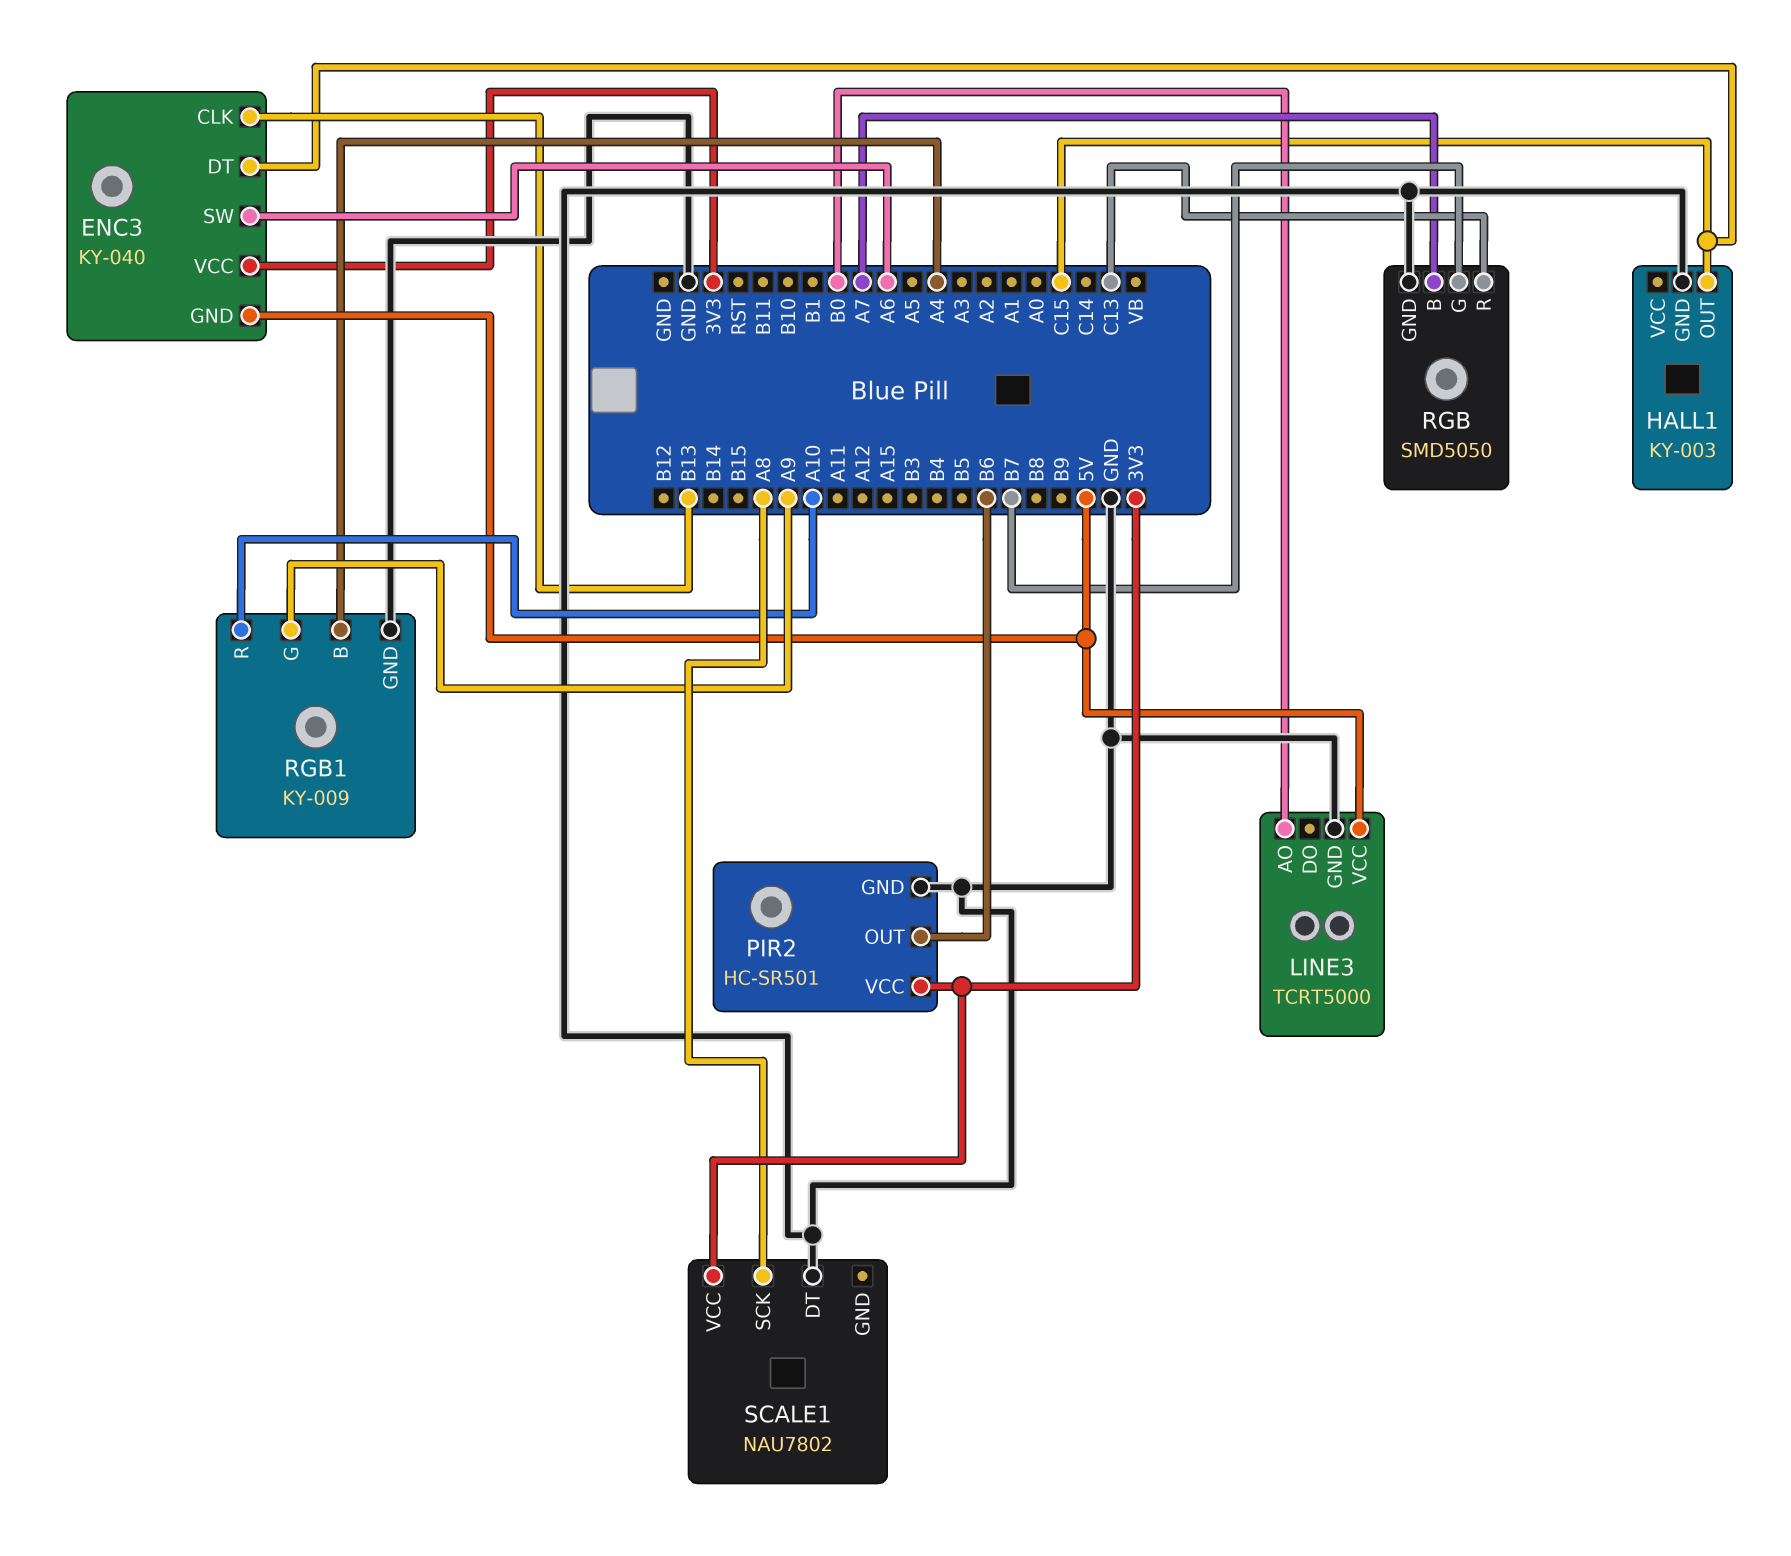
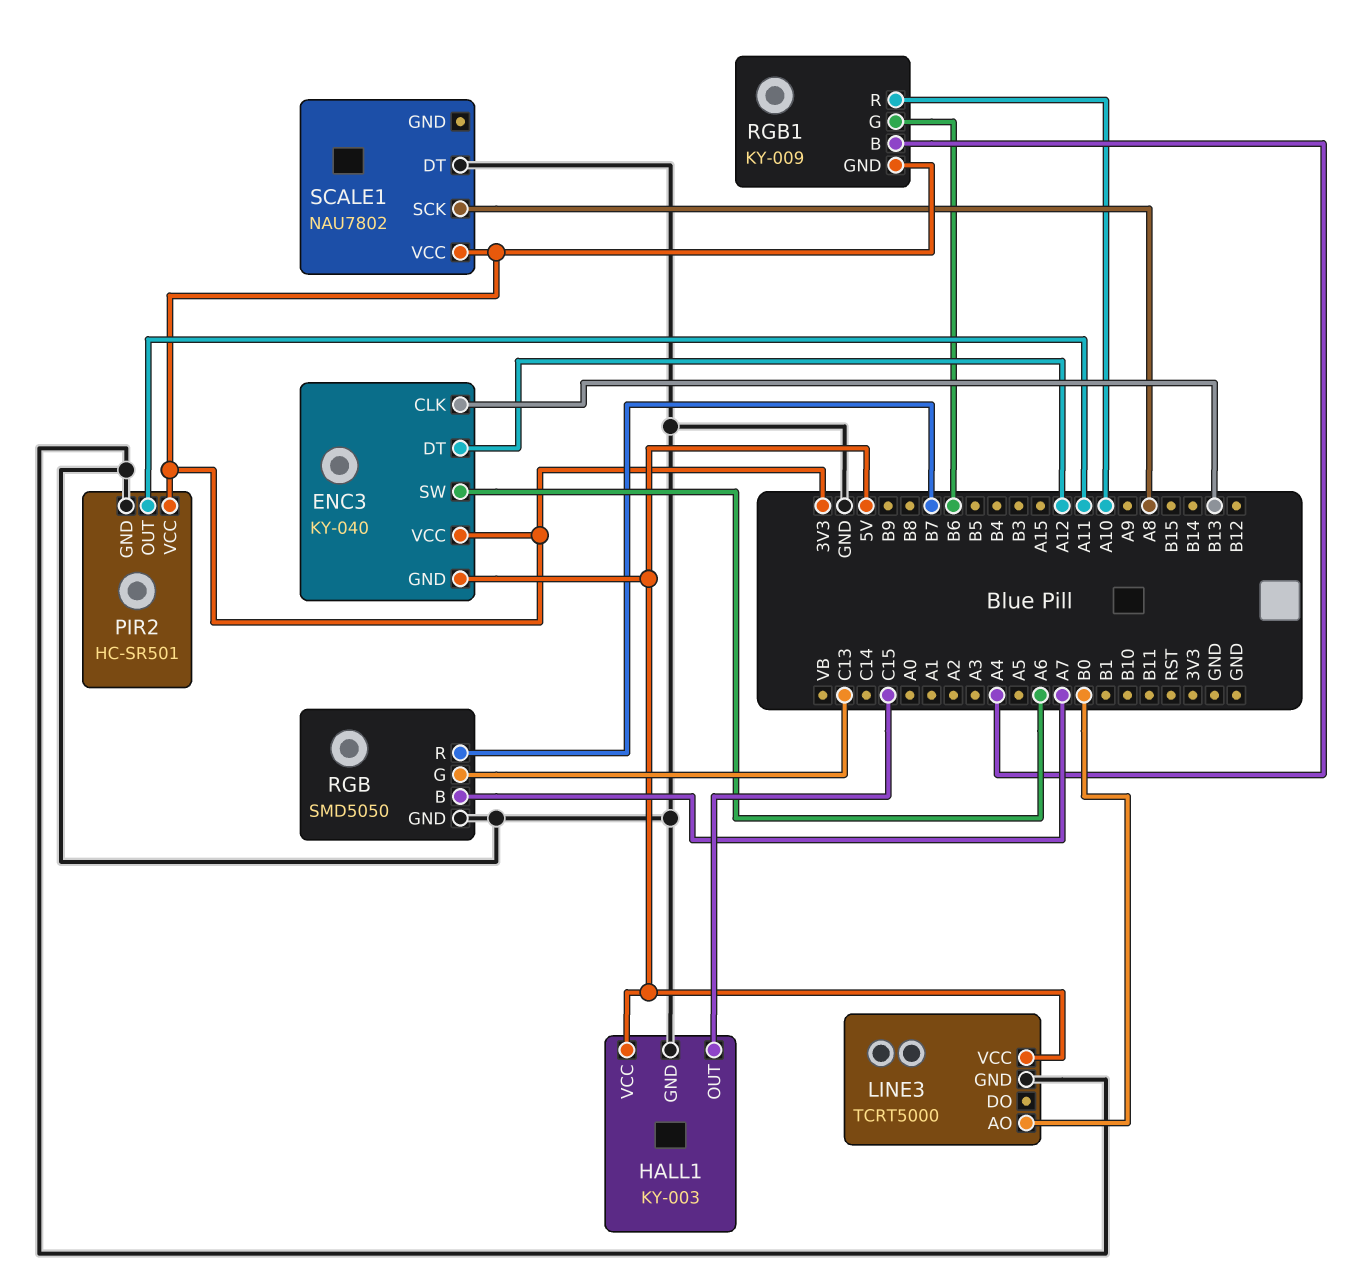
ENC3 pin DT: C15 -> A12
HALL1 pin VCC: none -> 5V
PIR2 pin OUT: B6 -> A11
RGB pin G: B7 -> C13
RGB pin R: C13 -> B7
RGB1 pin G: A9 -> B6
RGB1 pin GND: GND -> 3V3

